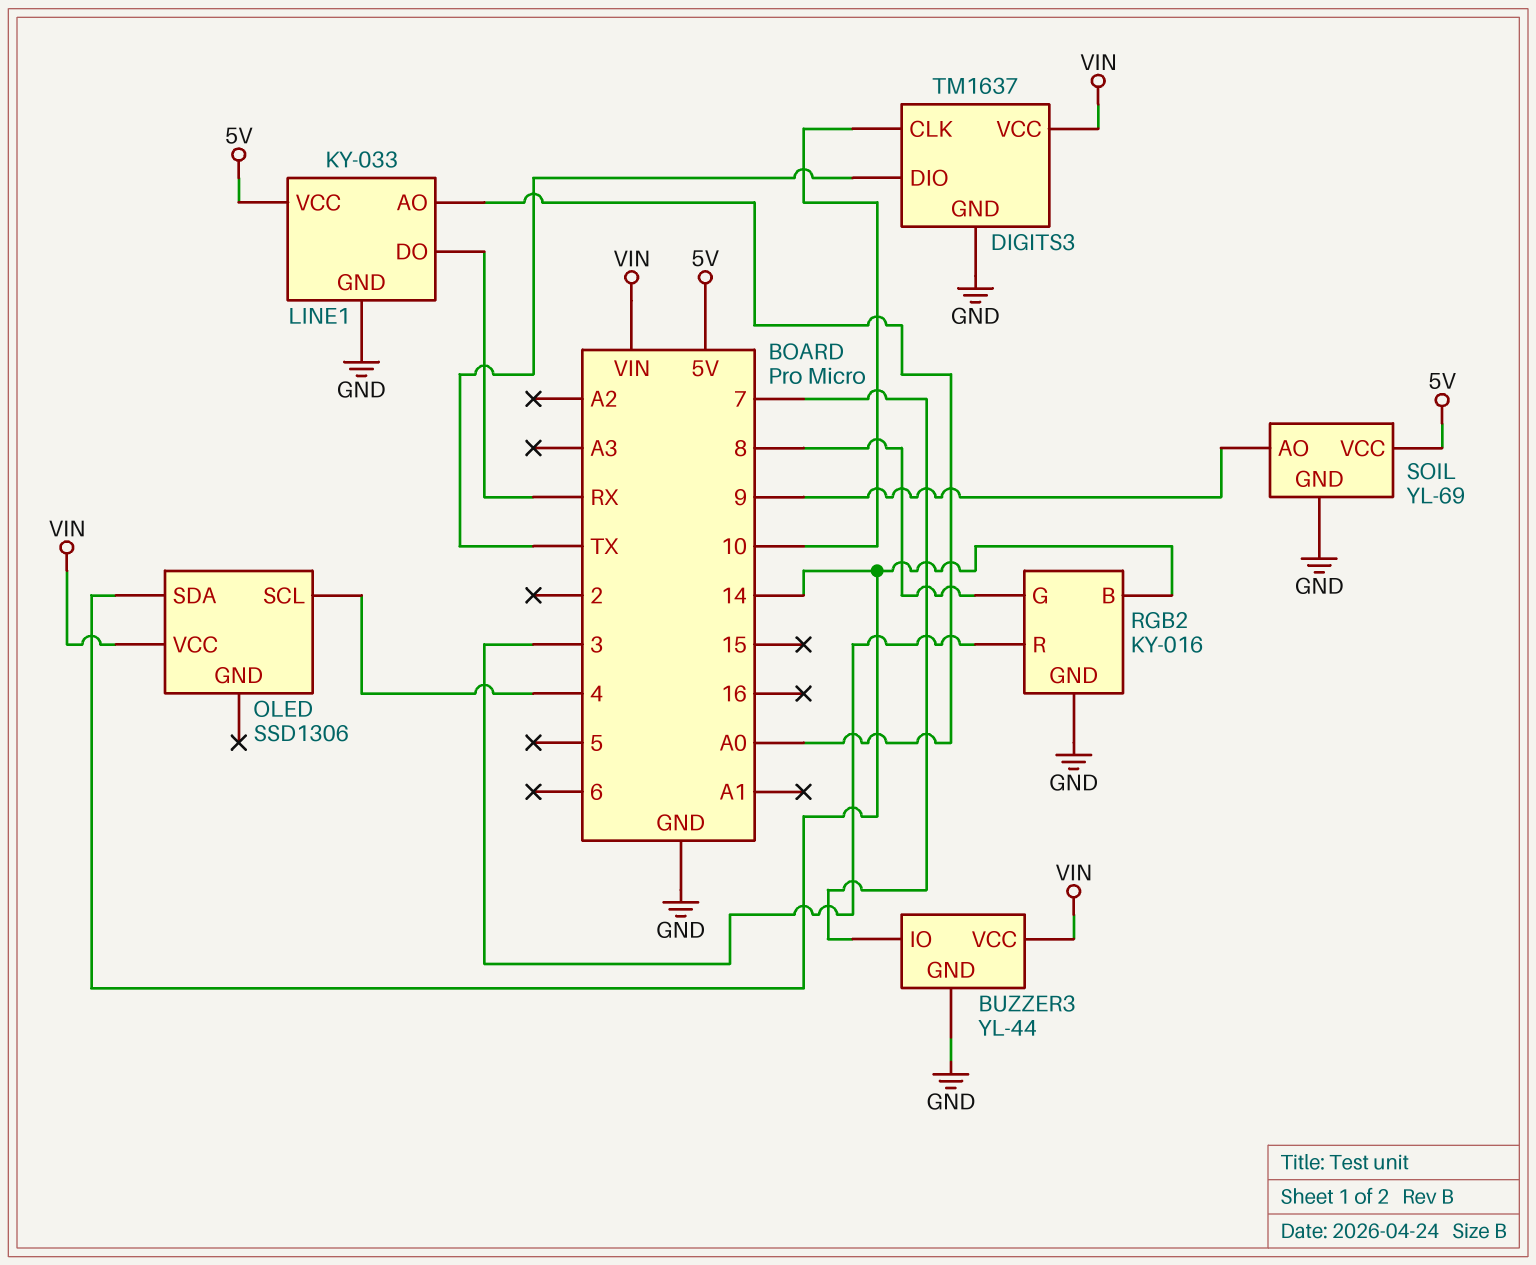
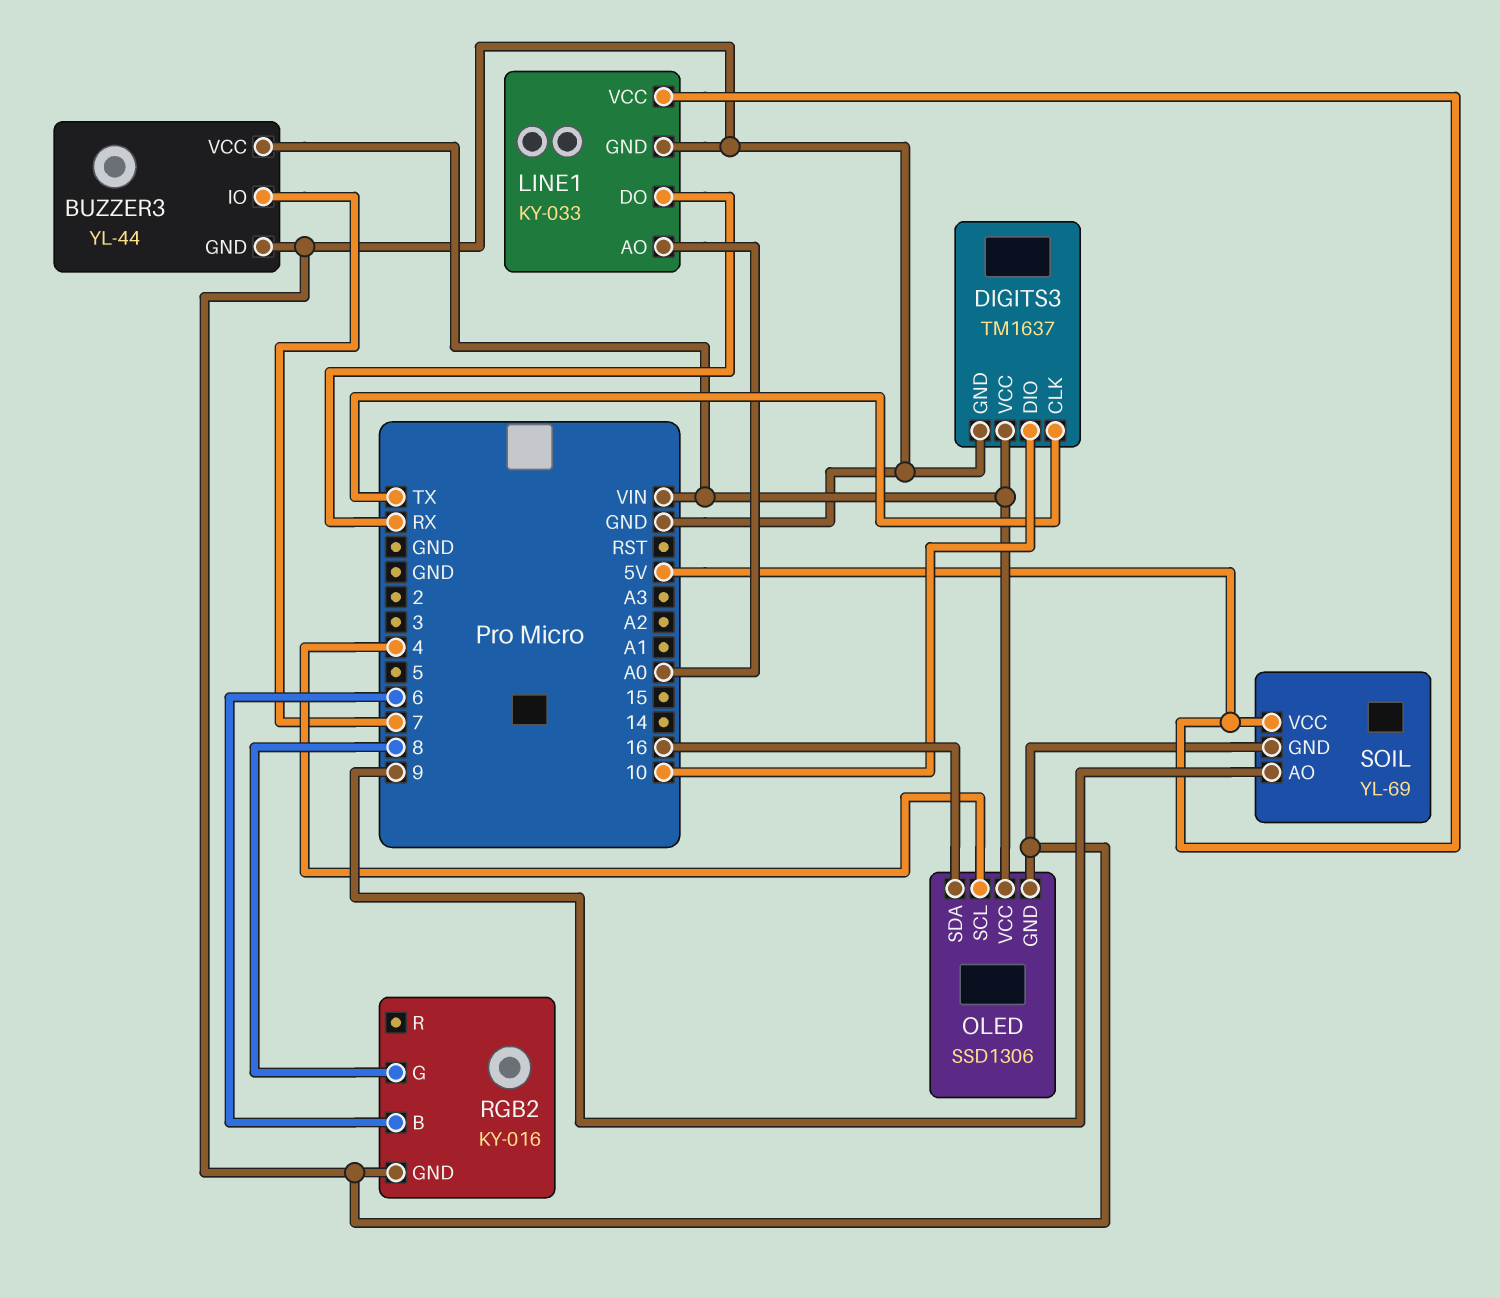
DIGITS3 pin CLK: 10 -> TX
DIGITS3 pin DIO: TX -> 10
OLED pin GND: none -> GND
OLED pin SDA: 14 -> 16
RGB2 pin B: 14 -> 6
RGB2 pin R: 3 -> none

